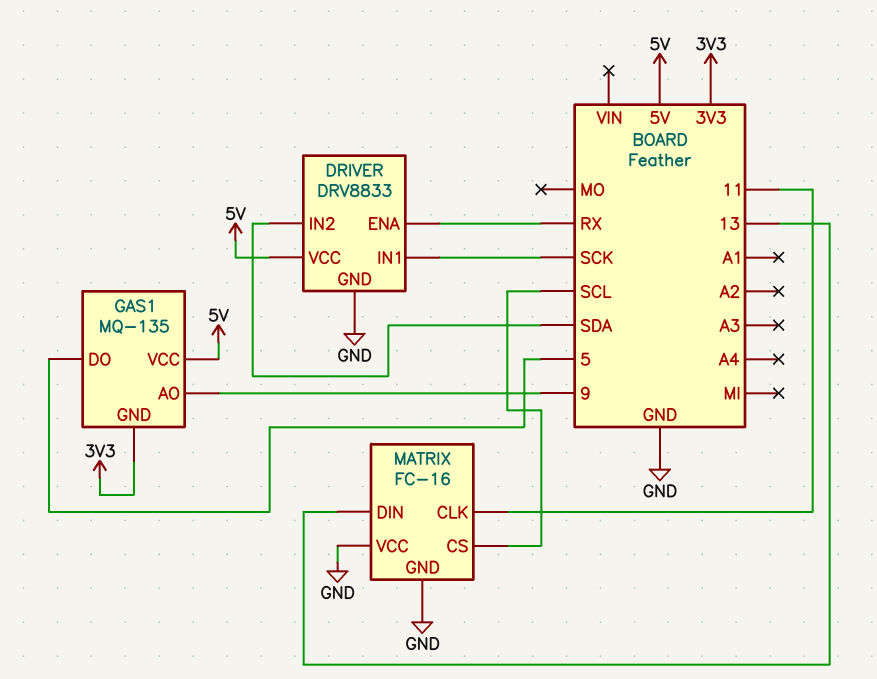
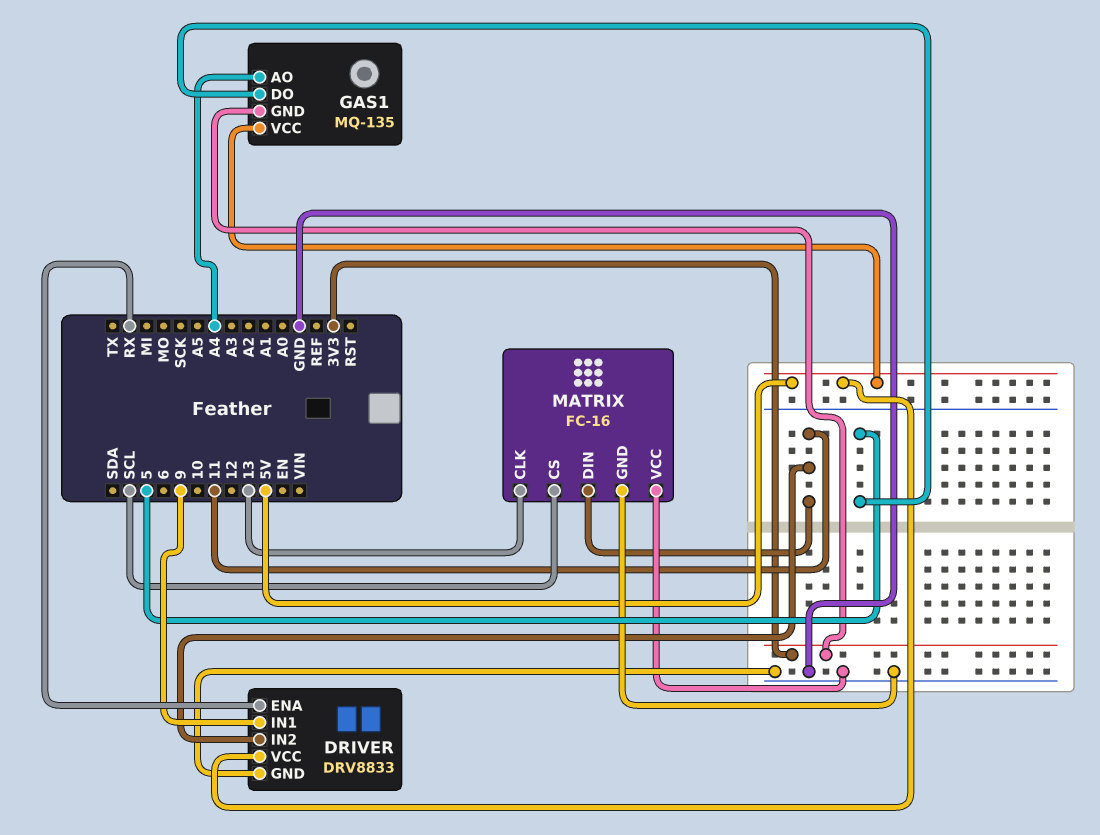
DRIVER pin IN1: SCK -> 9
DRIVER pin IN2: SDA -> 11
GAS1 pin AO: 9 -> A4
MATRIX pin CLK: 11 -> 13
MATRIX pin DIN: 13 -> 11

